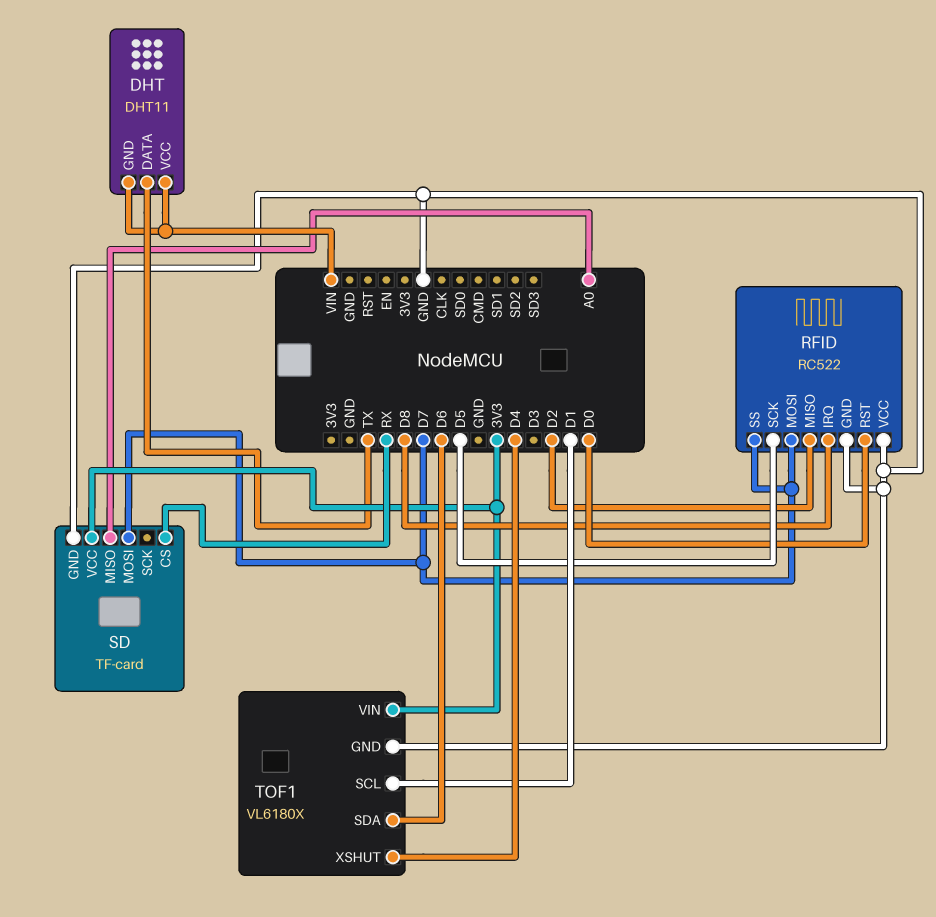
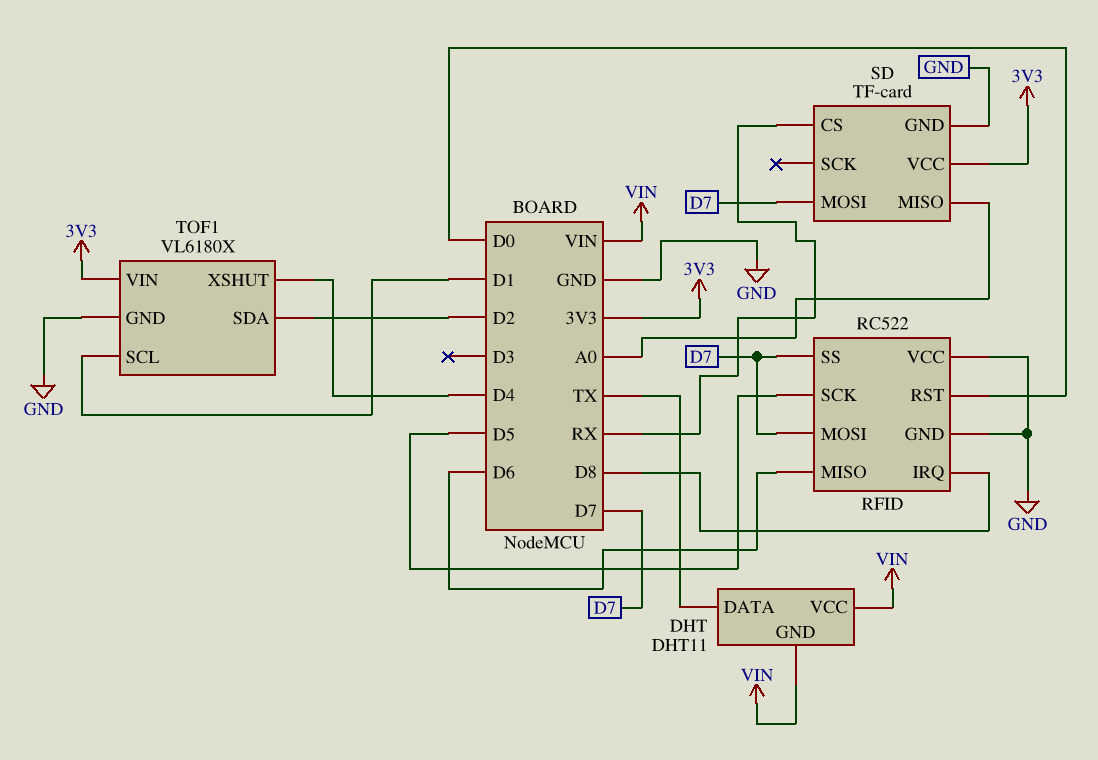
RFID pin MISO: D2 -> D6
TOF1 pin SDA: D6 -> D2

